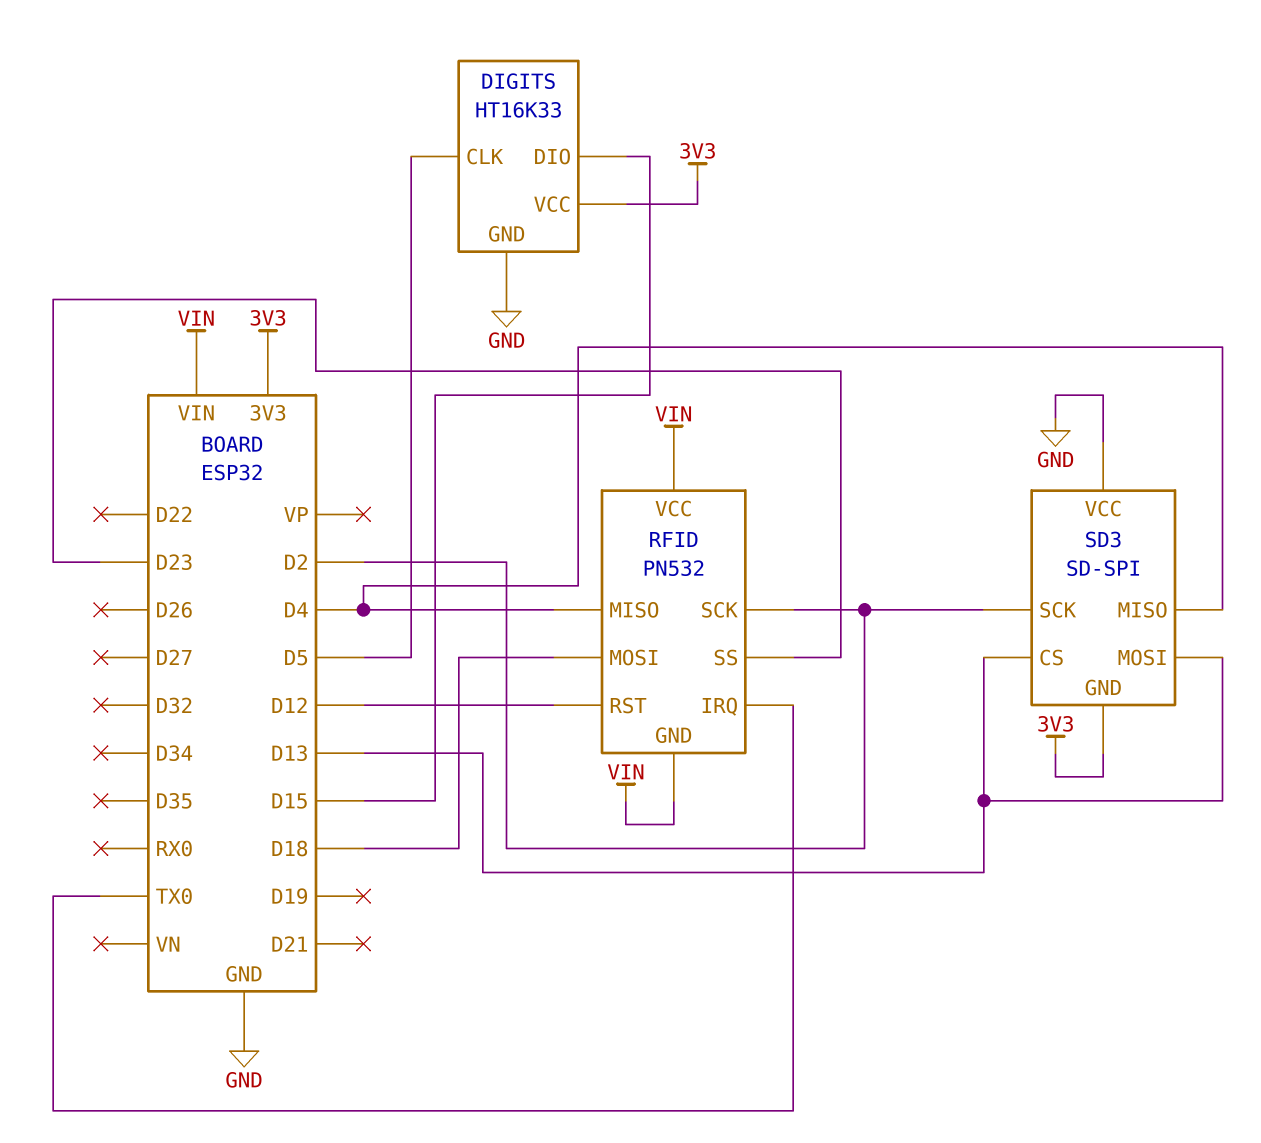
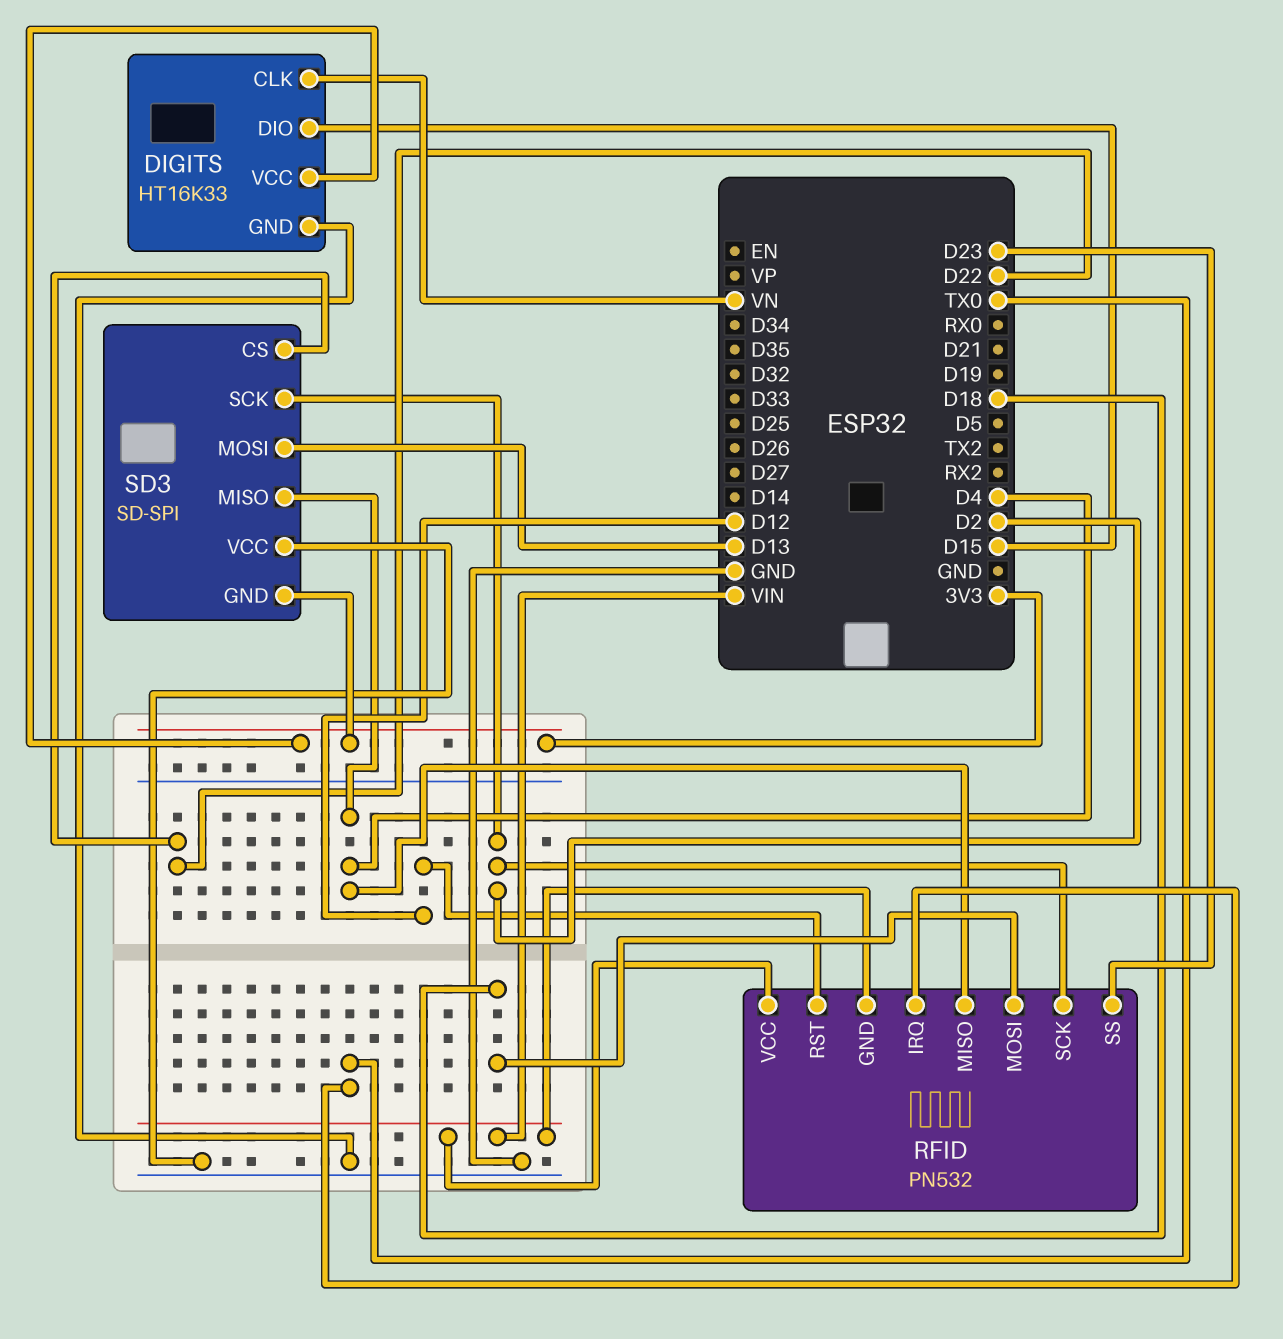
DIGITS pin CLK: D5 -> VN
SD3 pin CS: D13 -> D22

